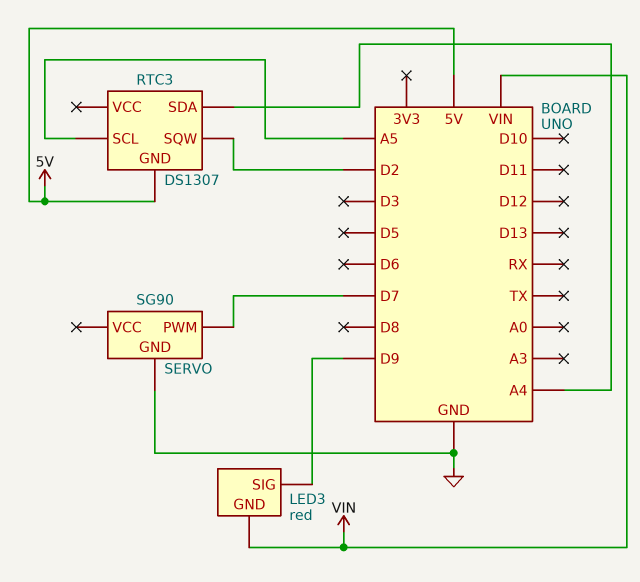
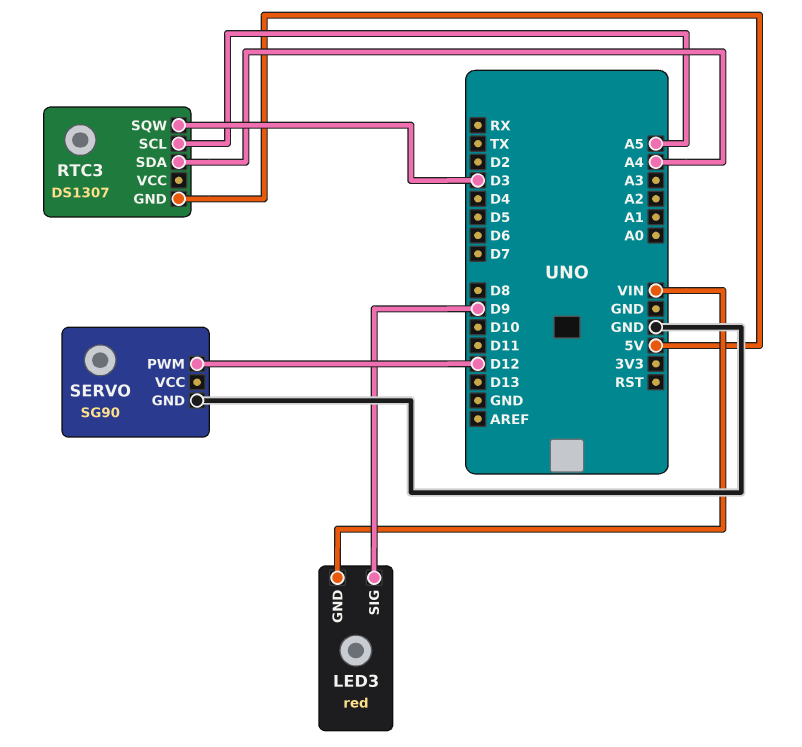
RTC3 pin SQW: D2 -> D3
SERVO pin PWM: D7 -> D12

